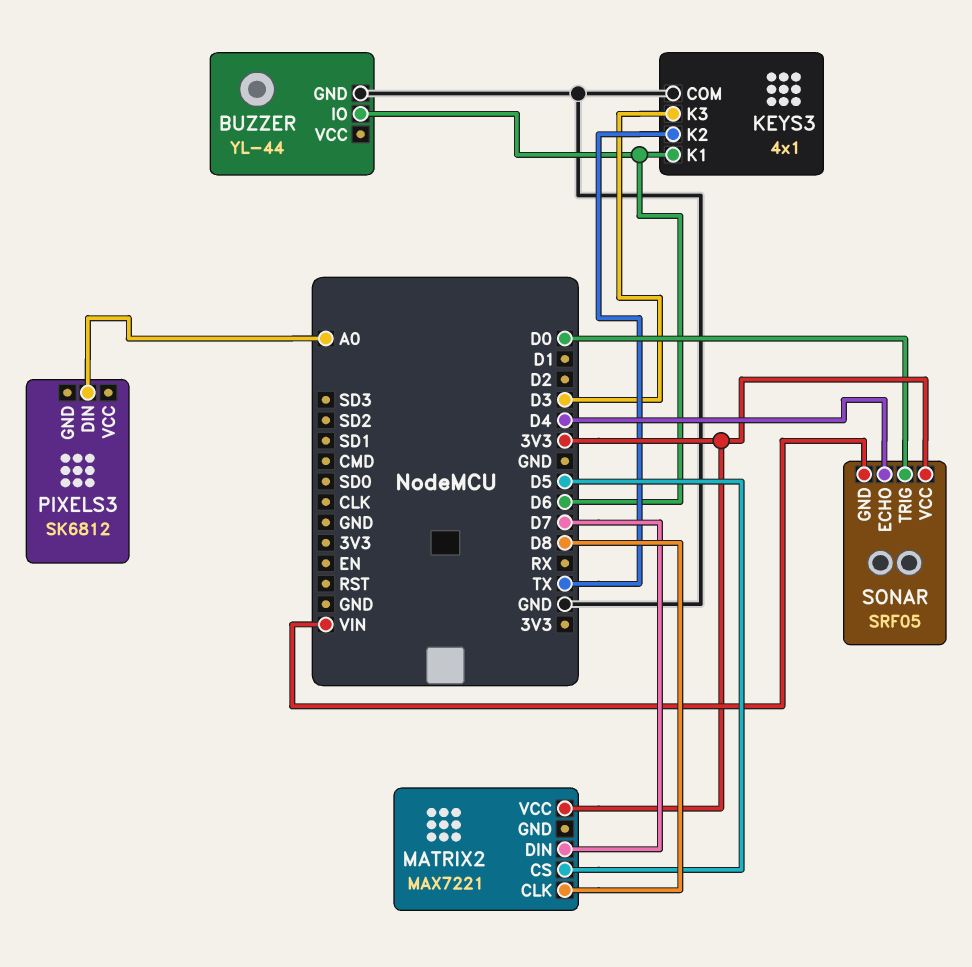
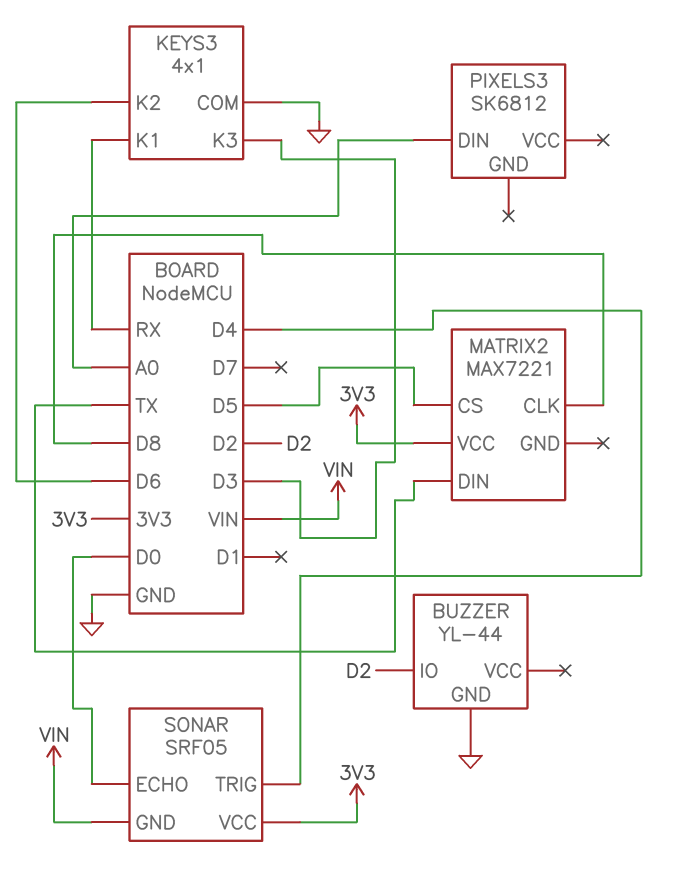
BUZZER pin IO: D6 -> D2
KEYS3 pin K1: D6 -> RX
KEYS3 pin K2: TX -> D6
MATRIX2 pin DIN: D7 -> TX
SONAR pin ECHO: D4 -> D0
SONAR pin TRIG: D0 -> D4

